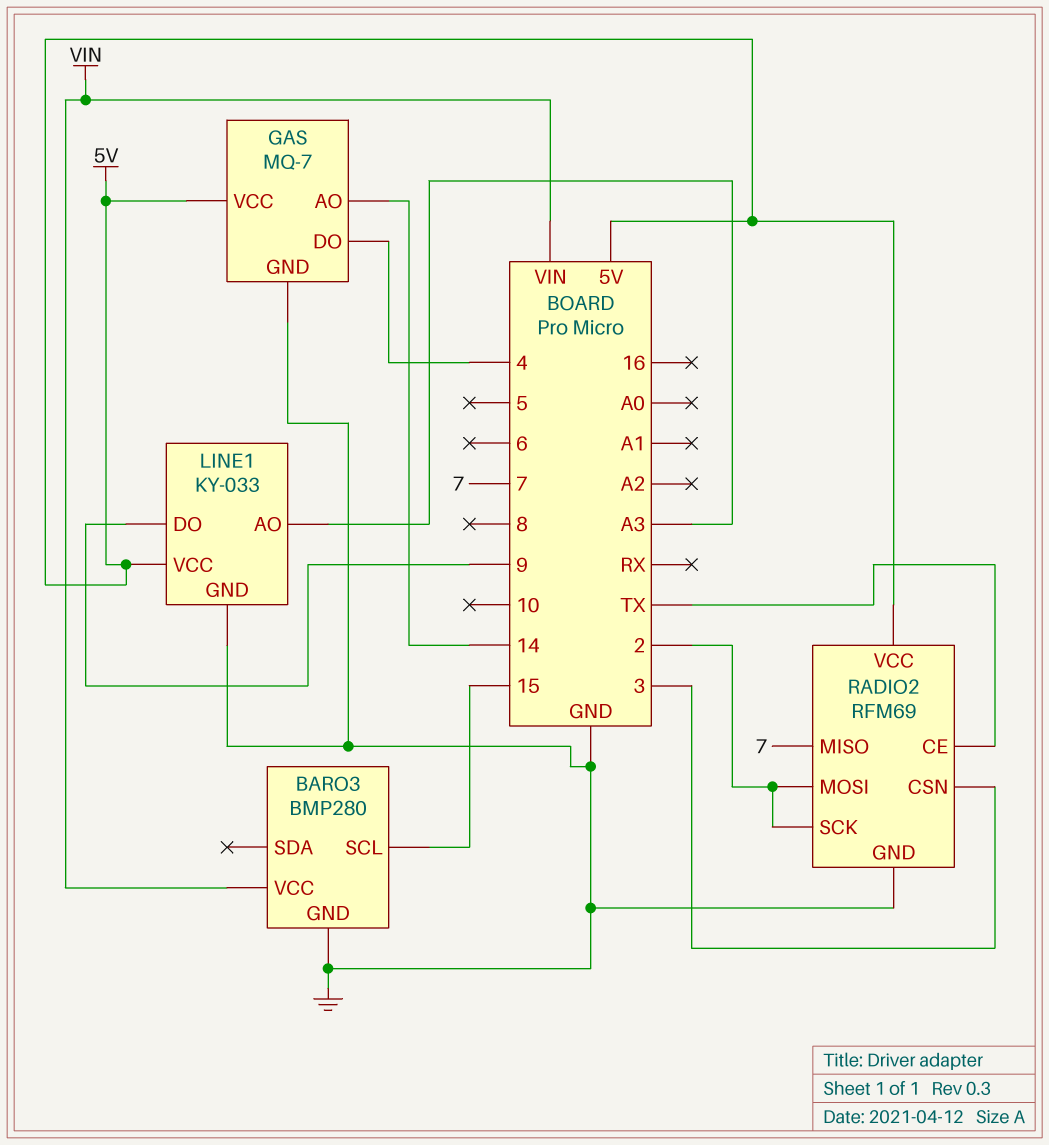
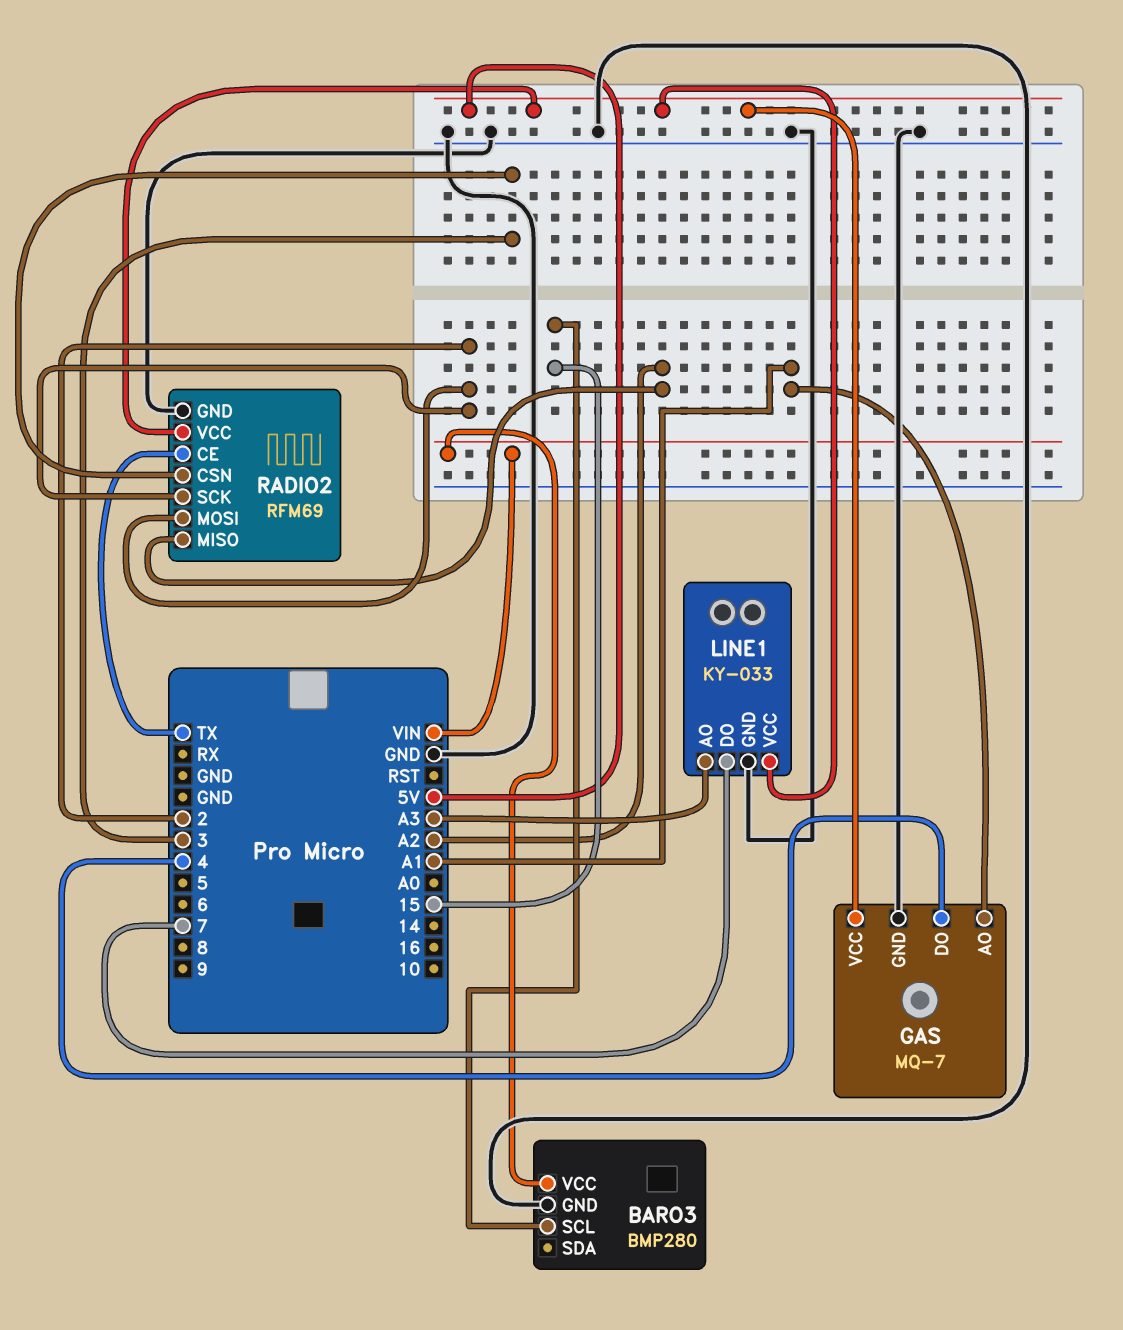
GAS pin AO: 14 -> A1
LINE1 pin DO: 9 -> 7
RADIO2 pin MISO: 7 -> A2

